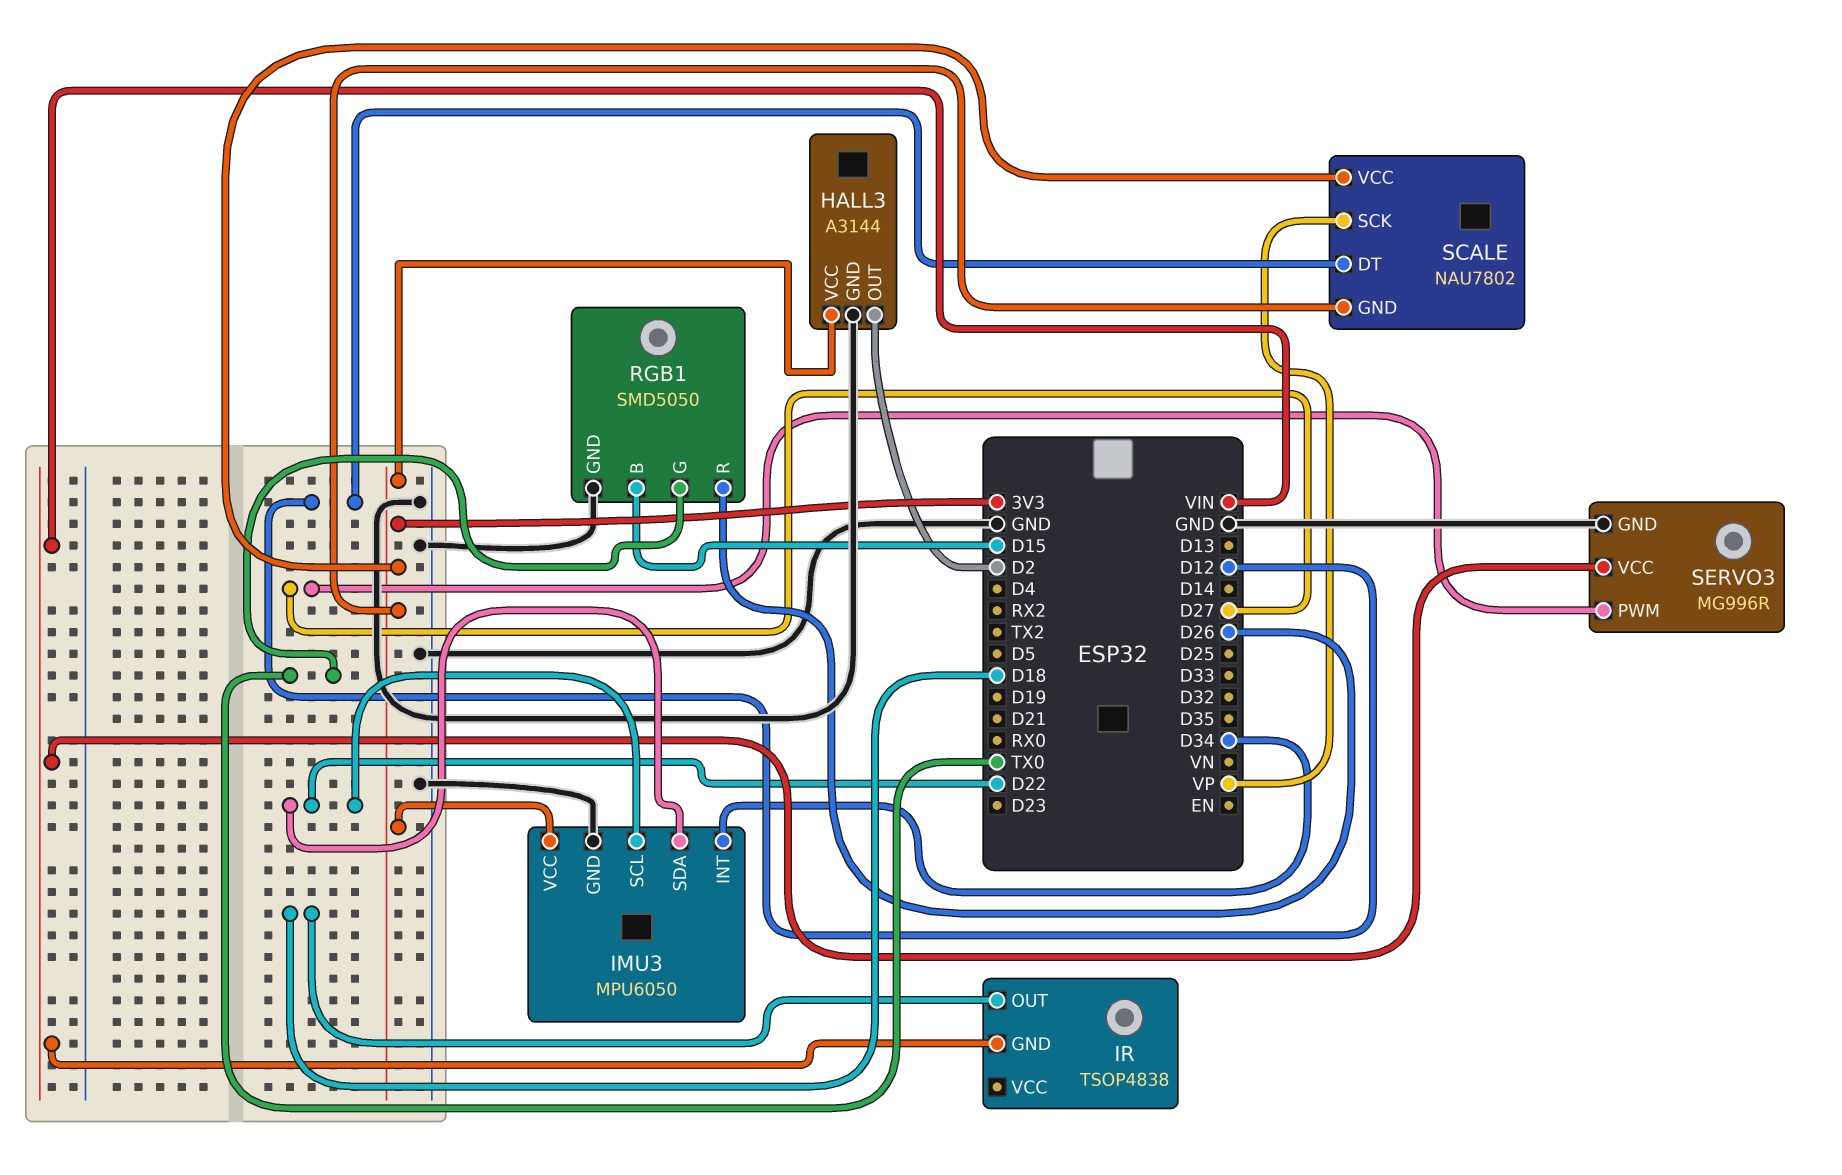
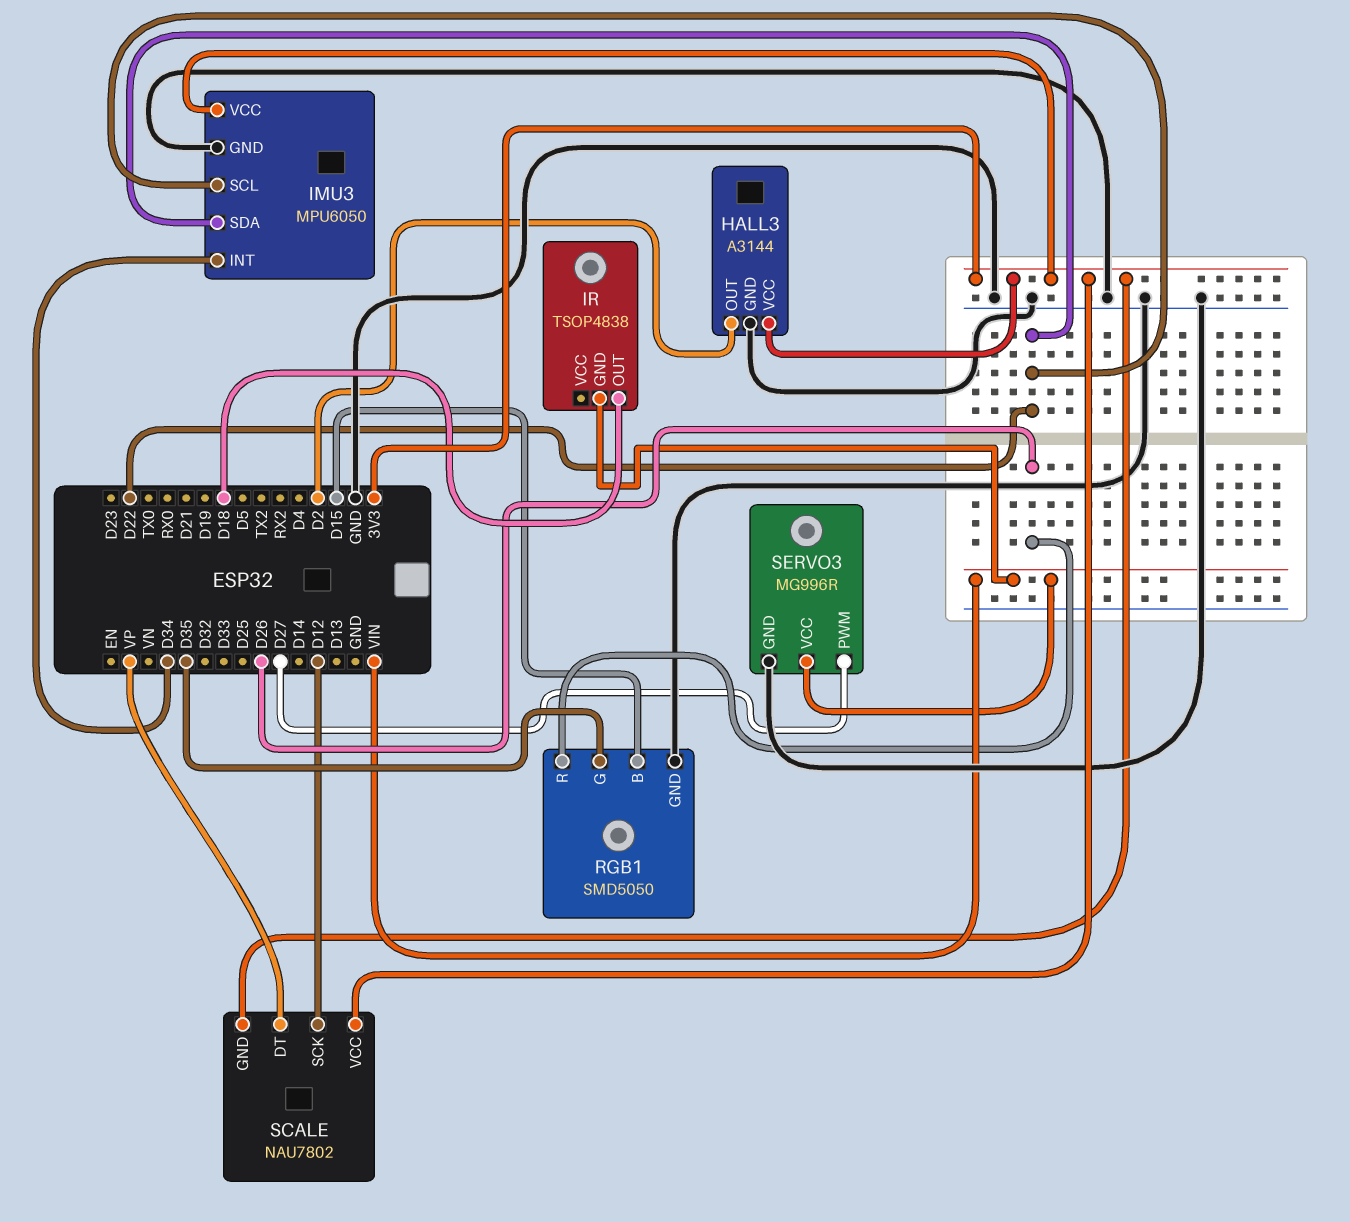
RGB1 pin G: TX0 -> D35
SCALE pin DT: D12 -> VP
SCALE pin SCK: VP -> D12

